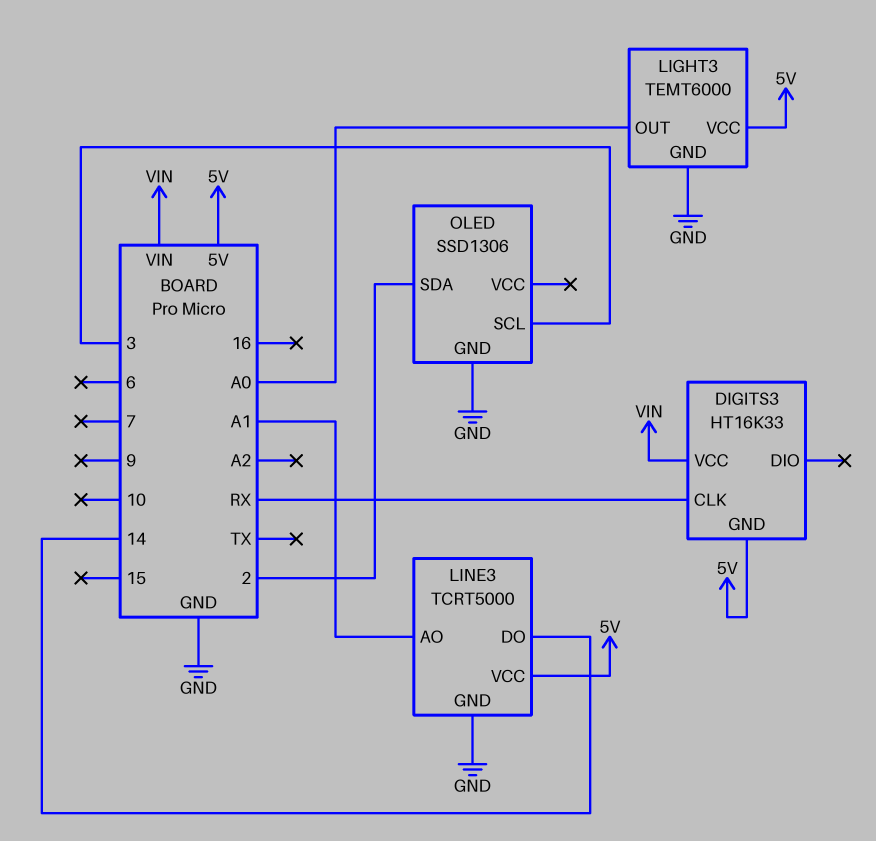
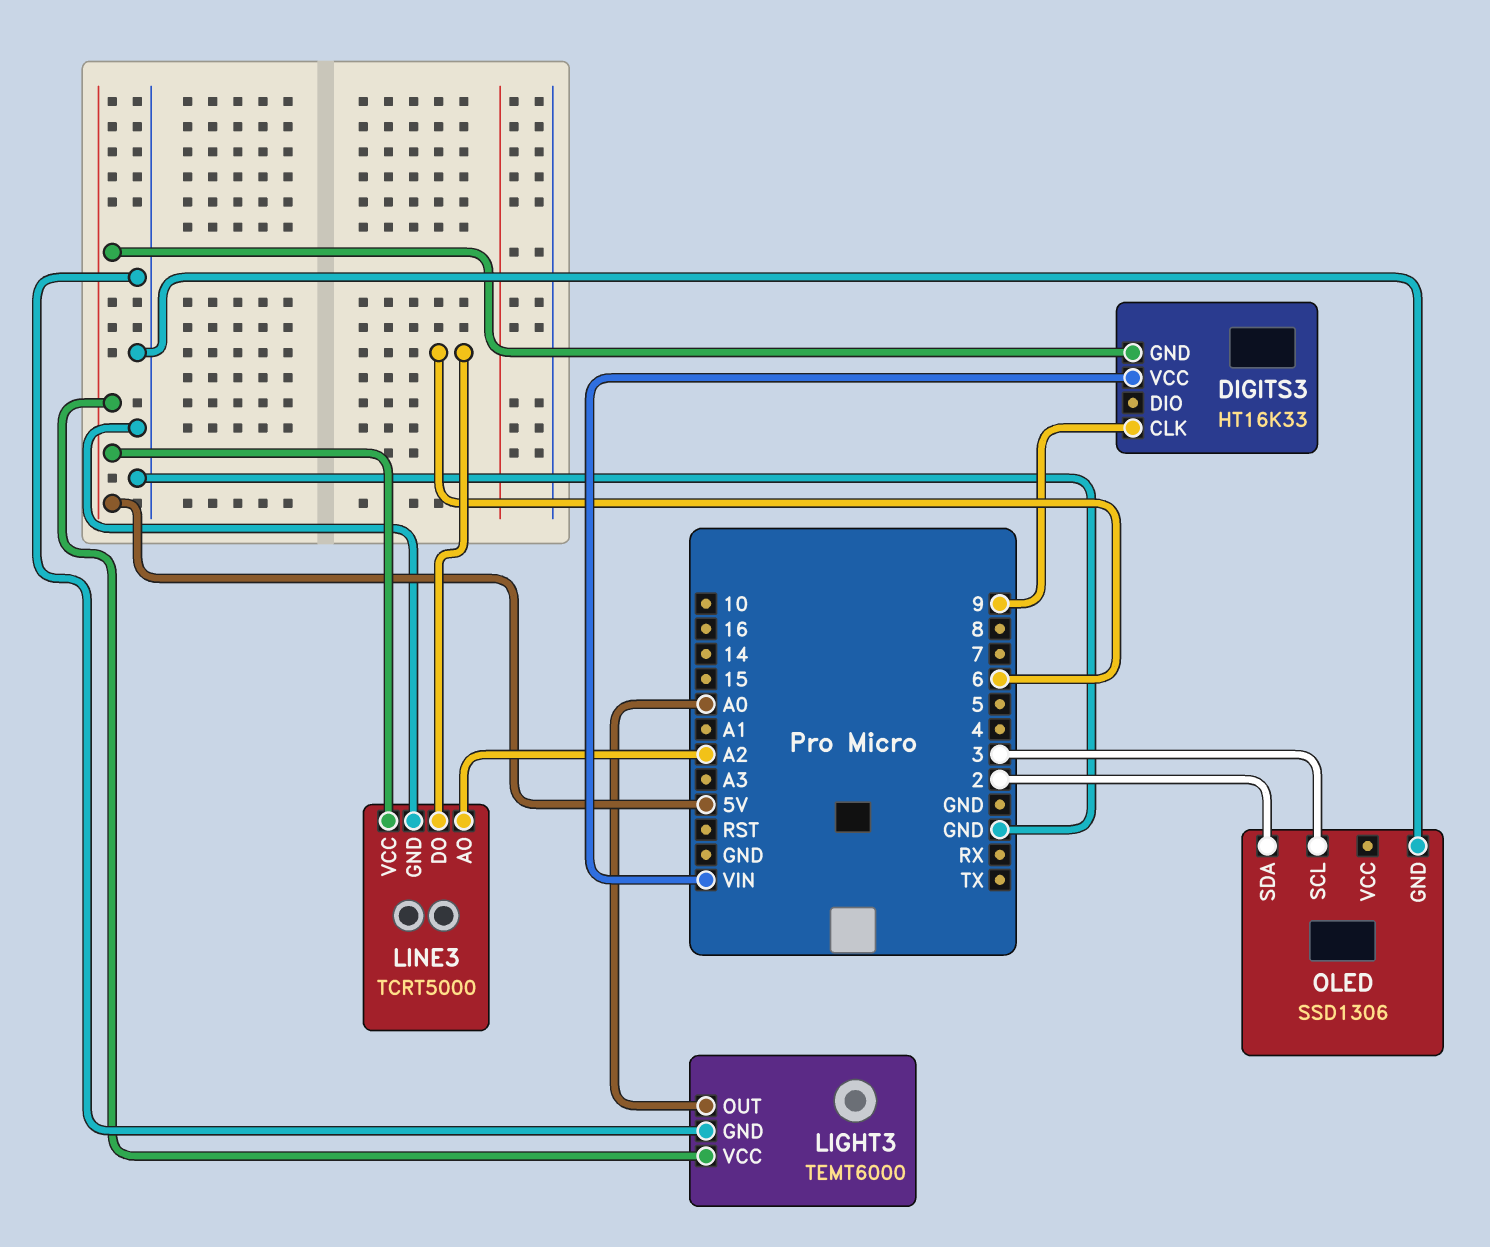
DIGITS3 pin CLK: RX -> 9
LINE3 pin AO: A1 -> A2
LINE3 pin DO: 14 -> 6

